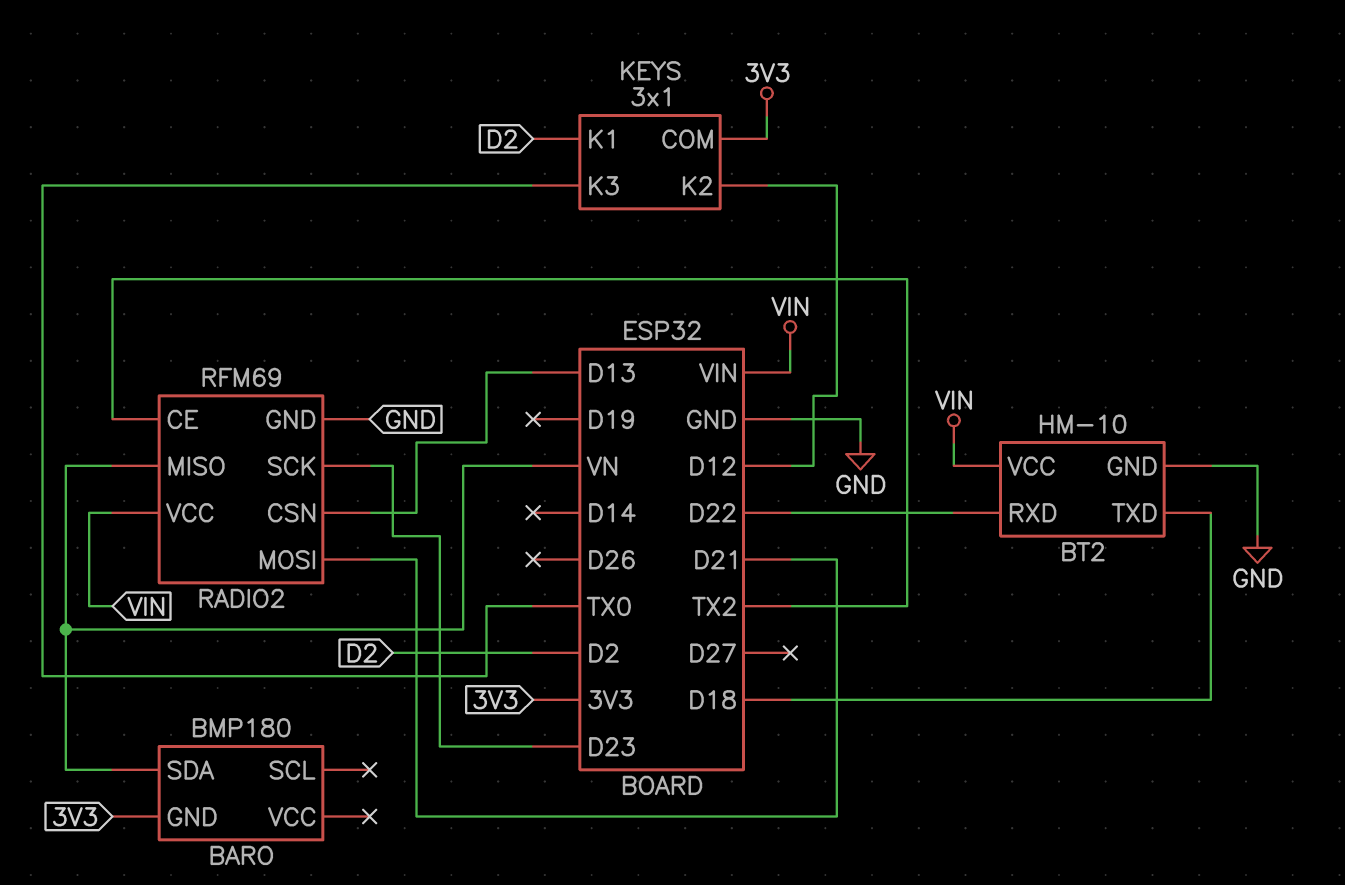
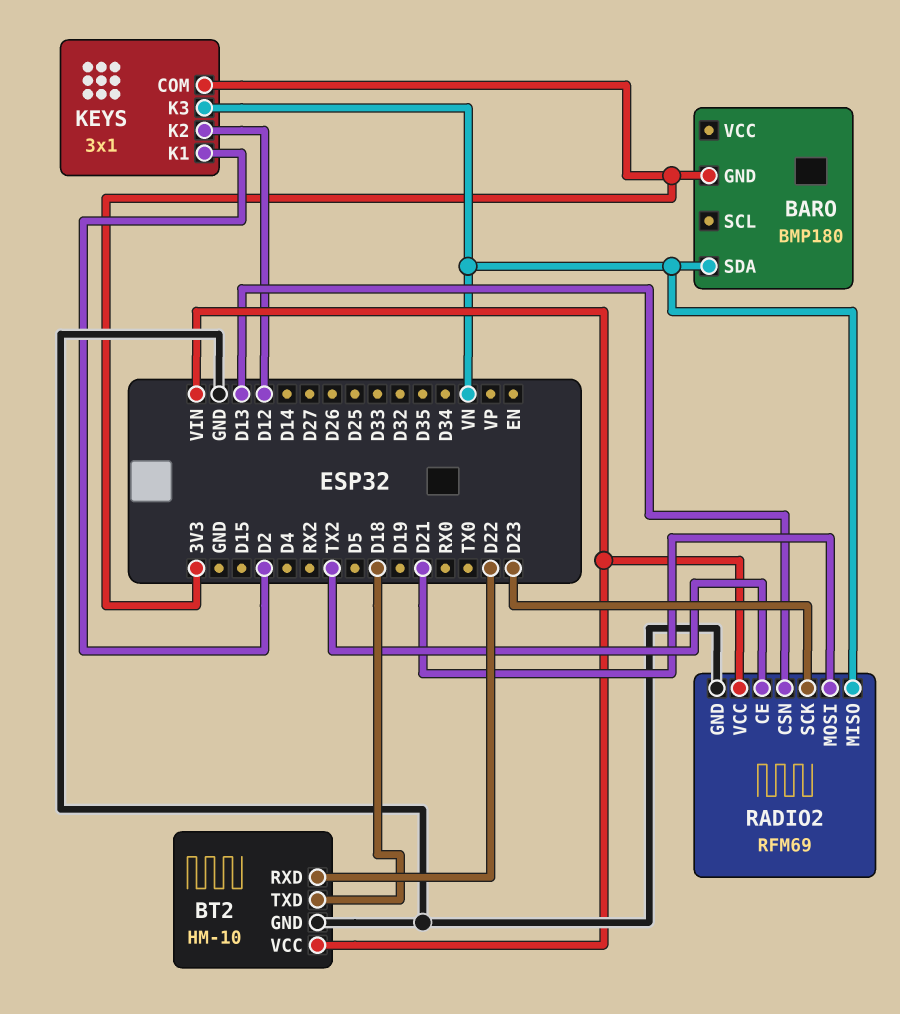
KEYS pin K3: TX0 -> VN

